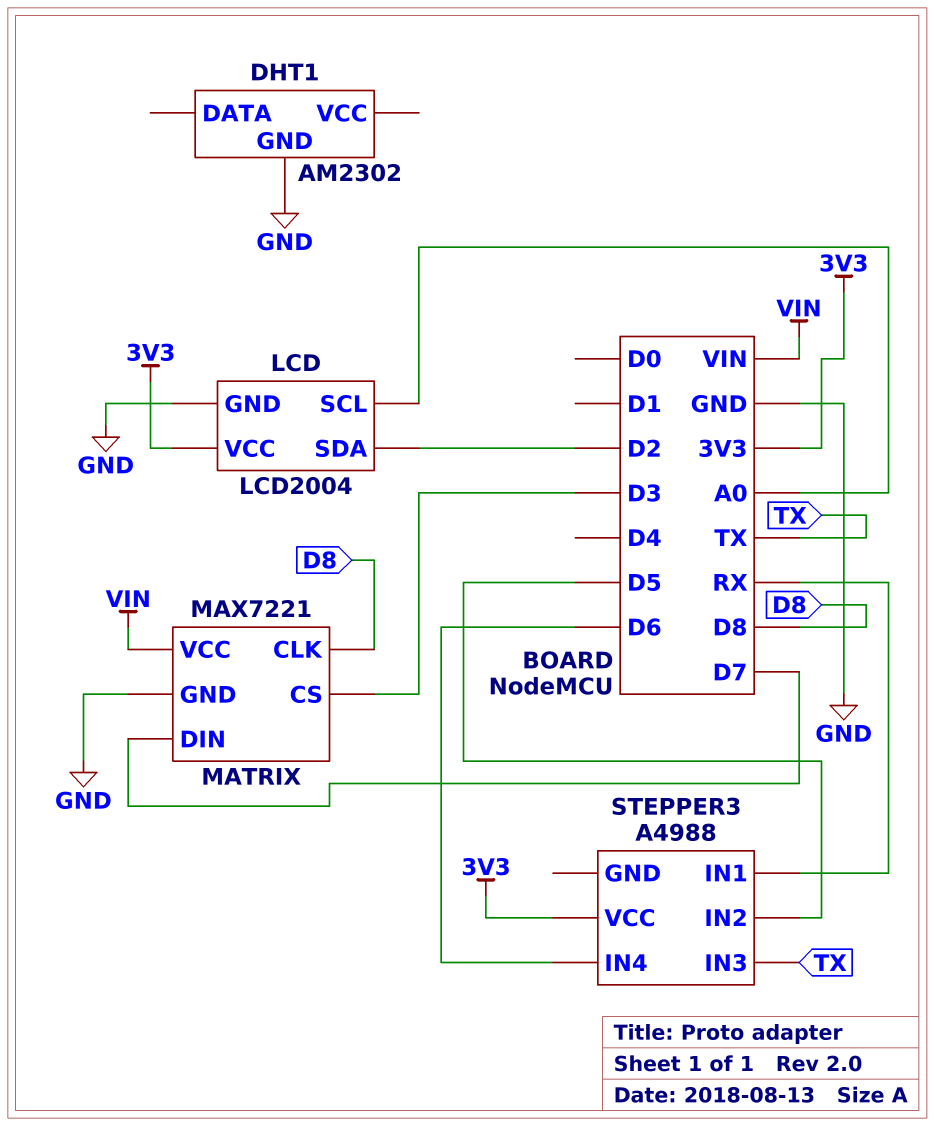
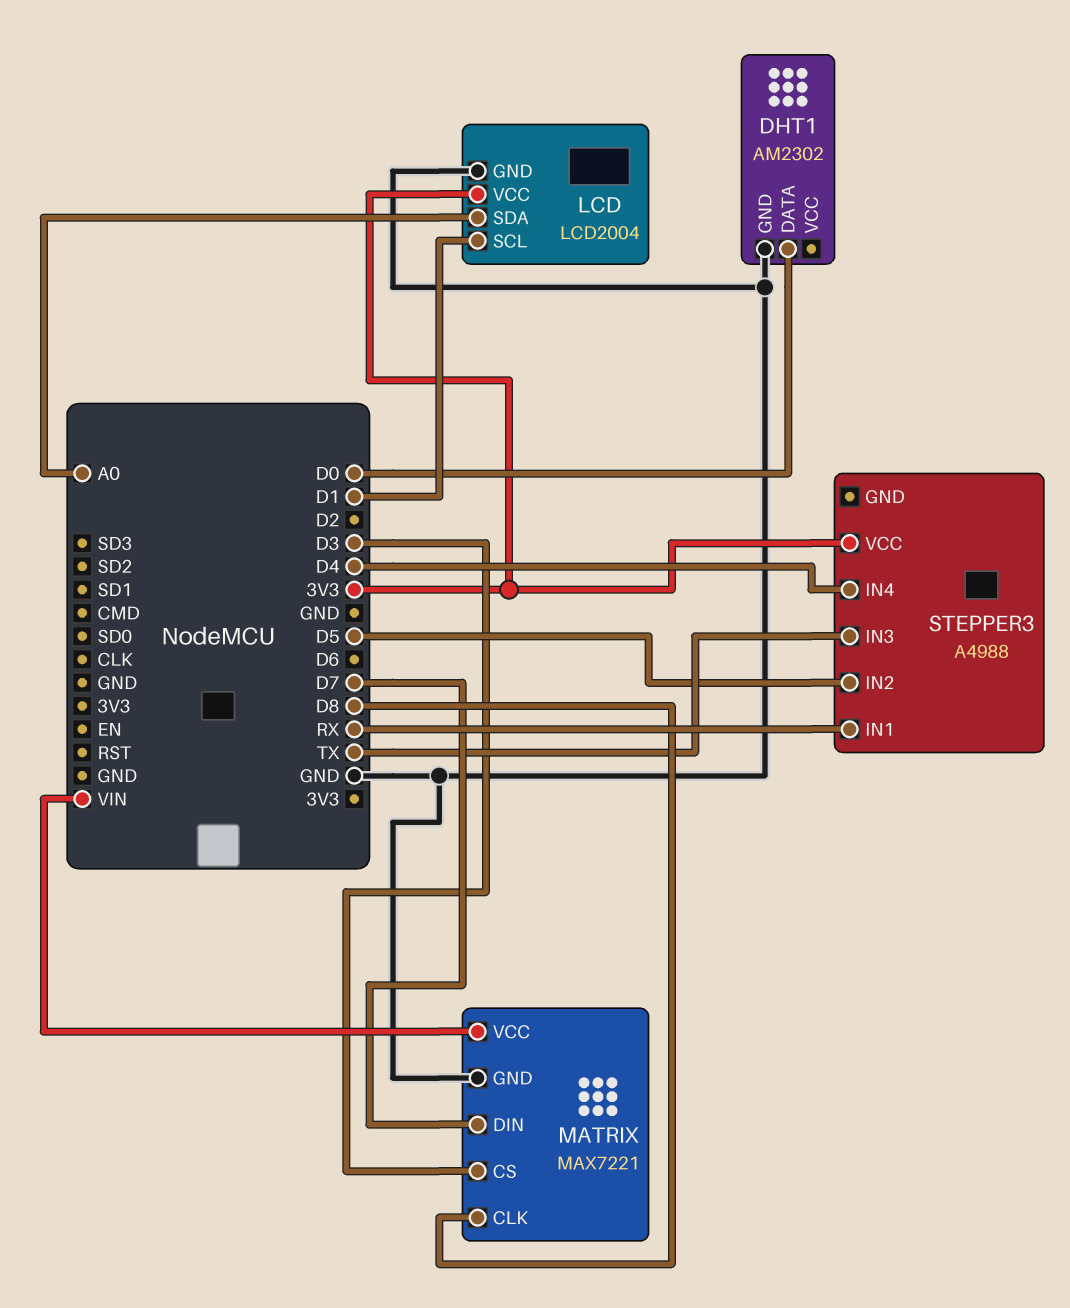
DHT1 pin DATA: none -> D0
LCD pin SCL: A0 -> D1
LCD pin SDA: D2 -> A0
STEPPER3 pin IN4: D6 -> D4

